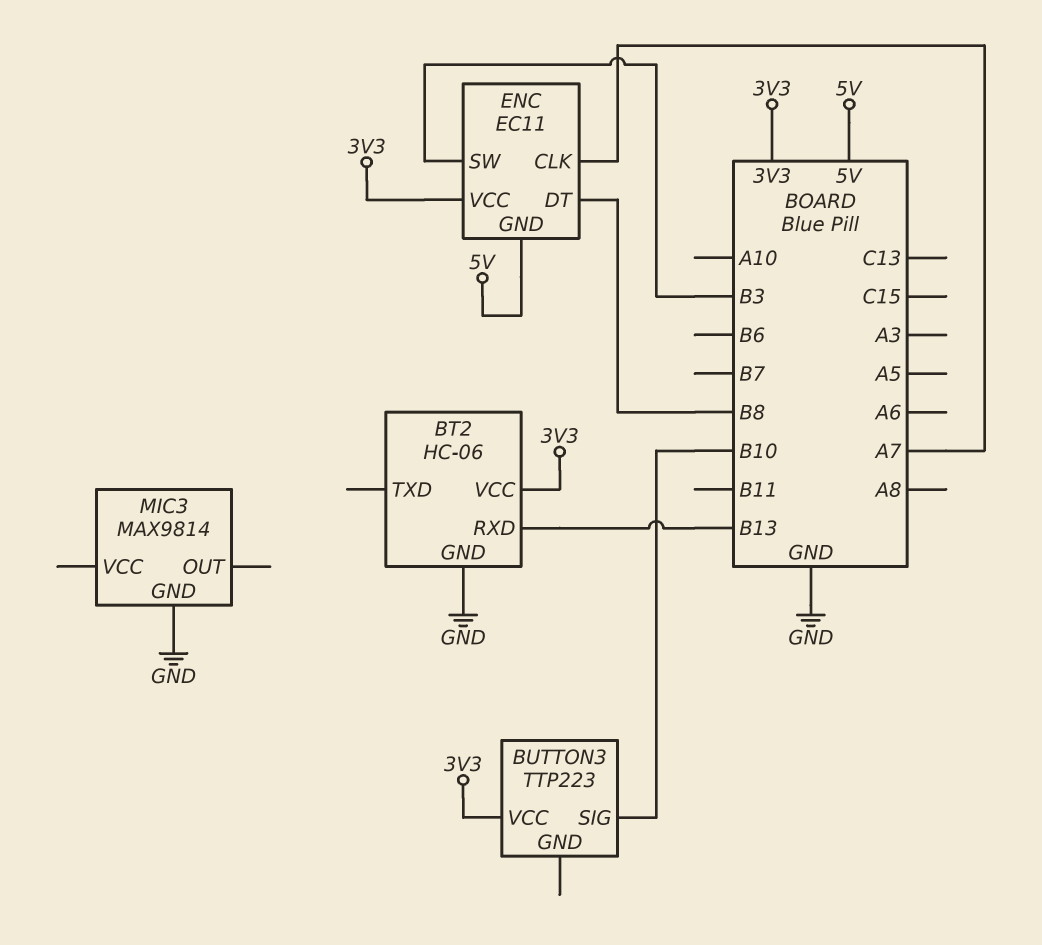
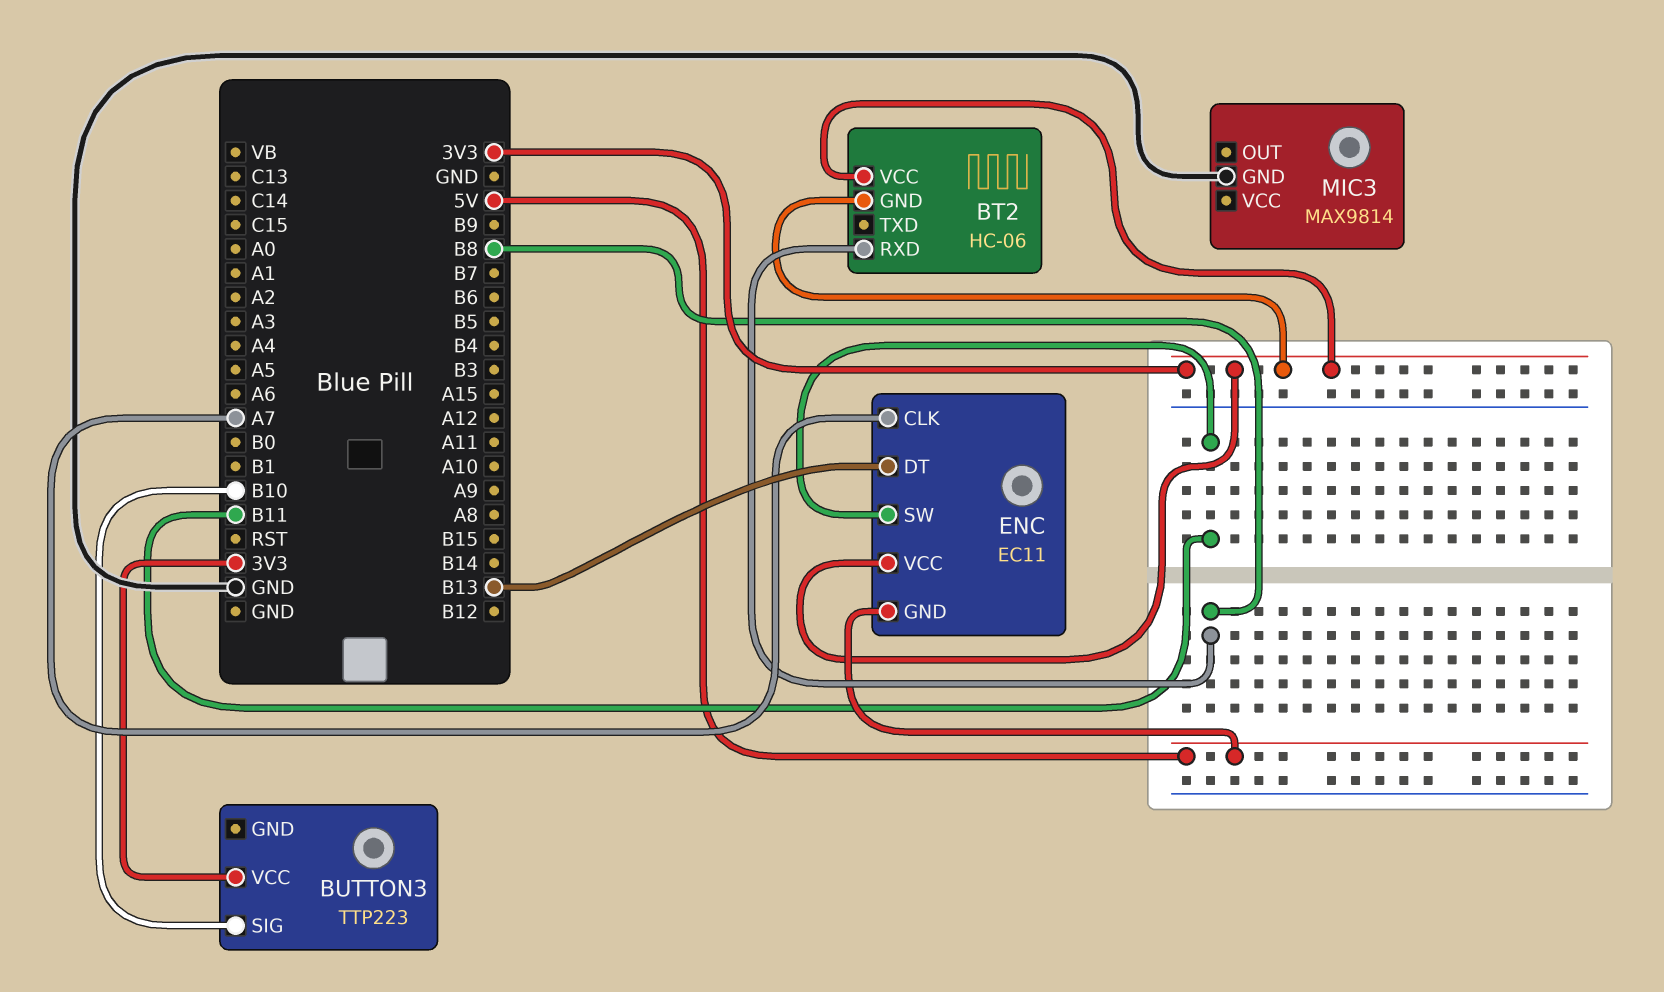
BT2 pin GND: GND -> 3V3
BT2 pin RXD: B13 -> B8
ENC pin DT: B8 -> B13
ENC pin SW: B3 -> B11

